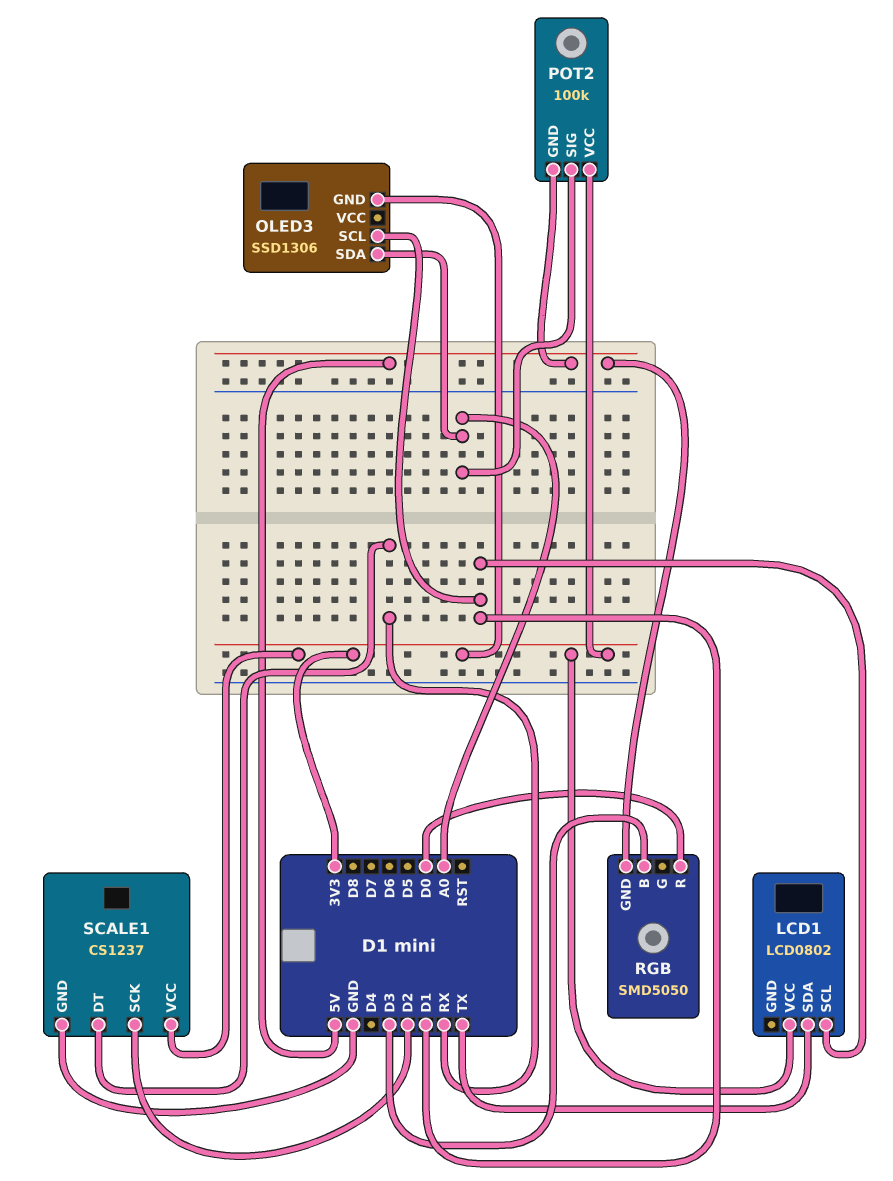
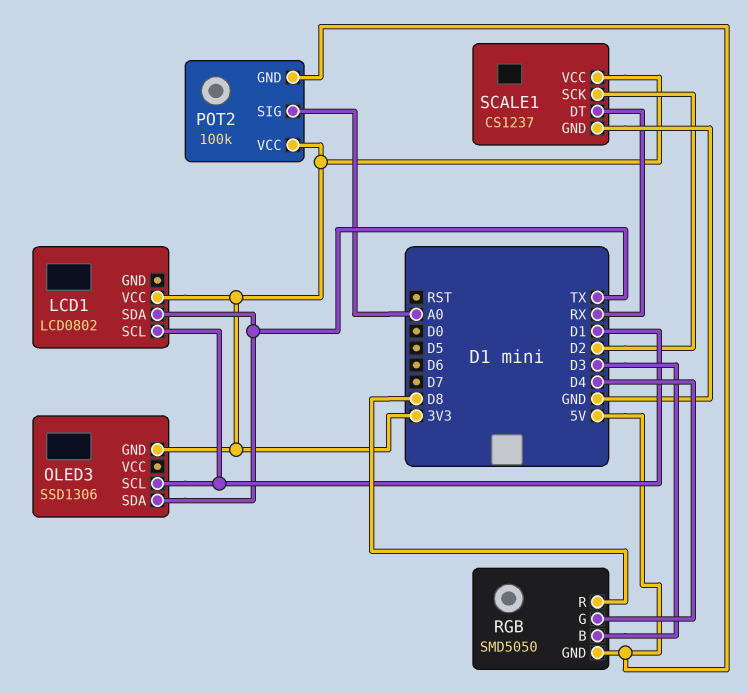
OLED3 pin SDA: A0 -> TX
RGB pin G: none -> D4
RGB pin R: D0 -> D8

